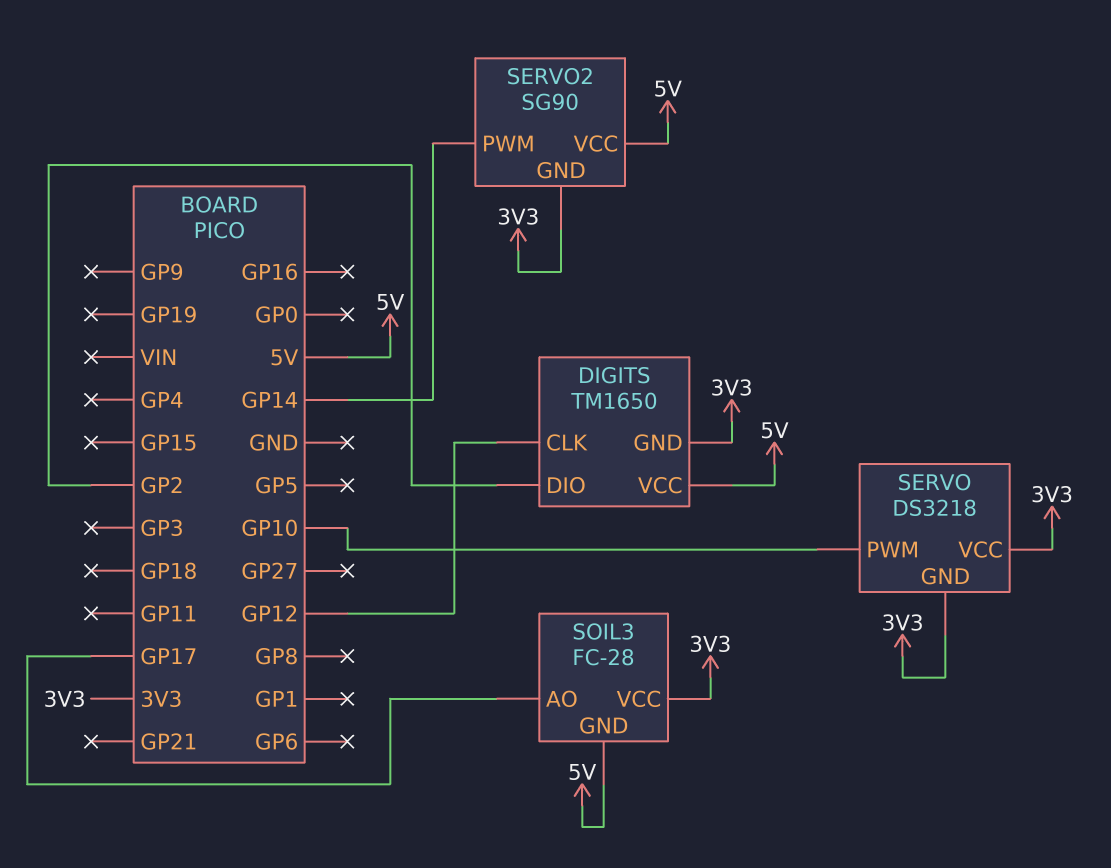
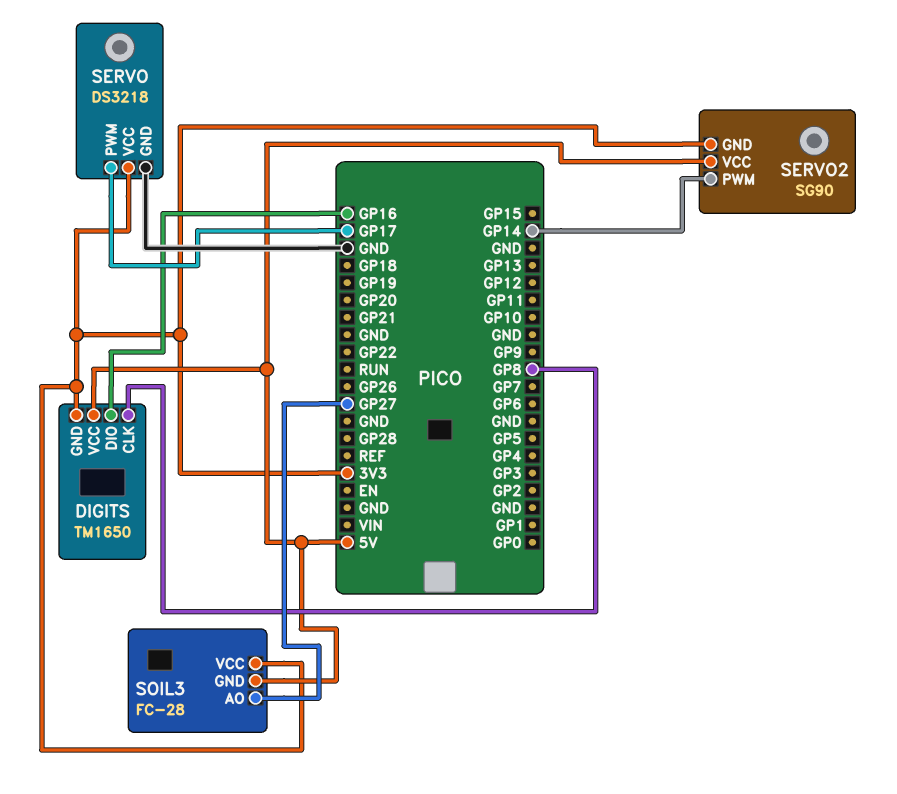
DIGITS pin CLK: GP12 -> GP8
DIGITS pin DIO: GP2 -> GP16
SERVO pin GND: 3V3 -> GND
SERVO pin PWM: GP10 -> GP17
SOIL3 pin AO: GP17 -> GP27

